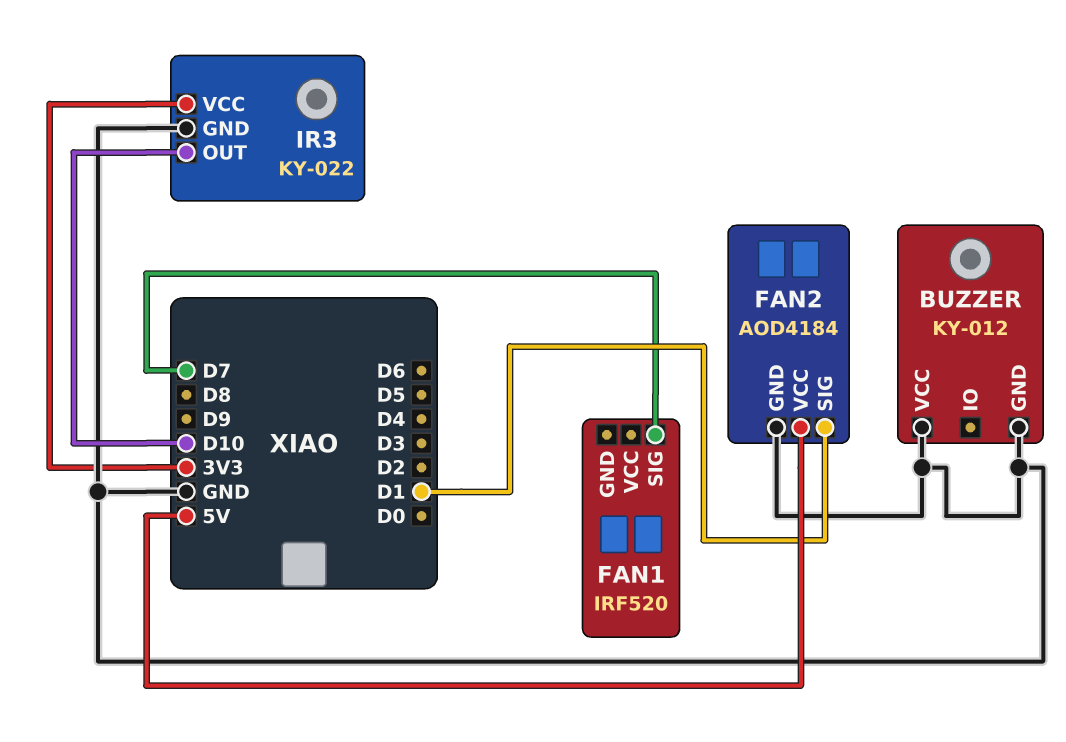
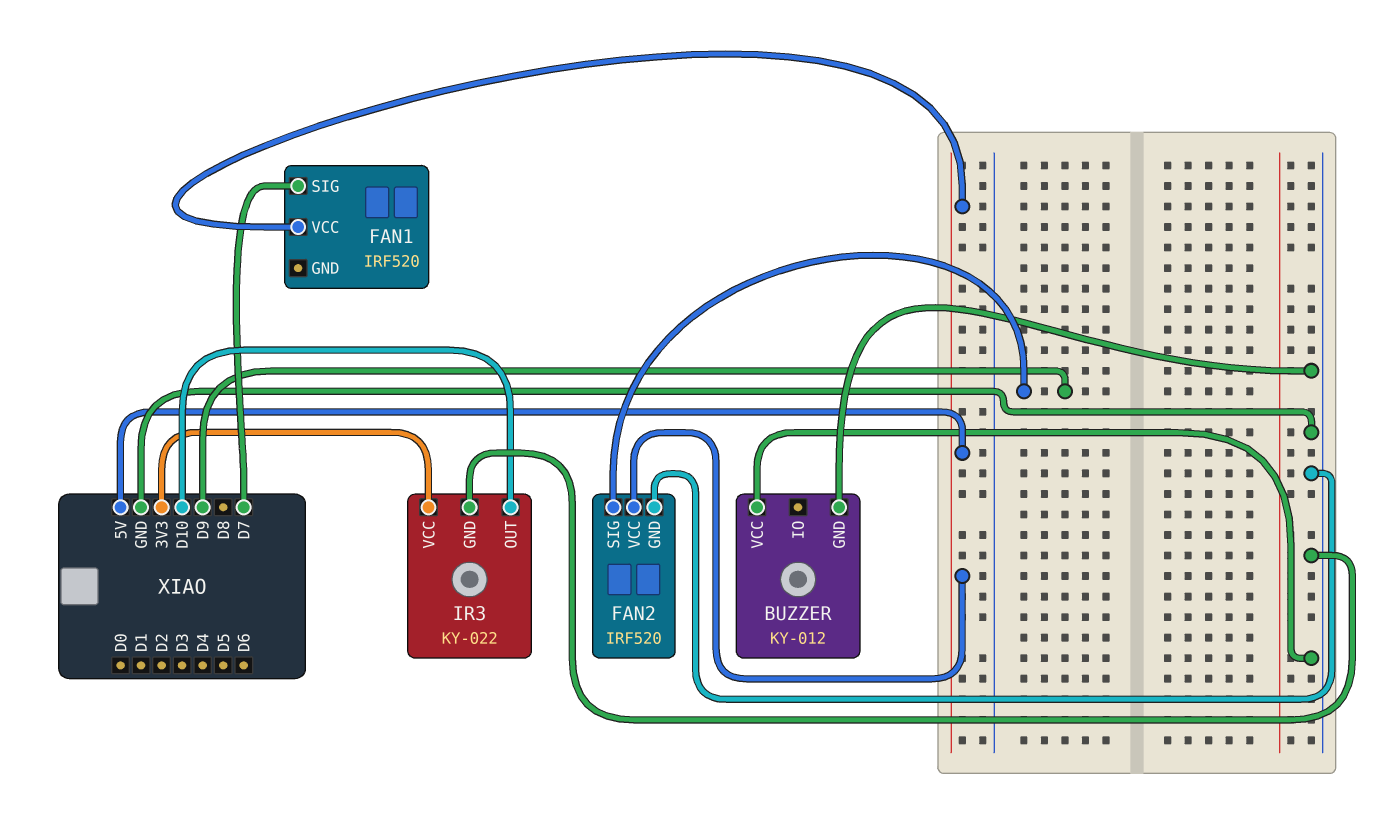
FAN1 pin VCC: none -> 5V
FAN2: AOD4184 -> IRF520
FAN2 pin SIG: D1 -> D9

